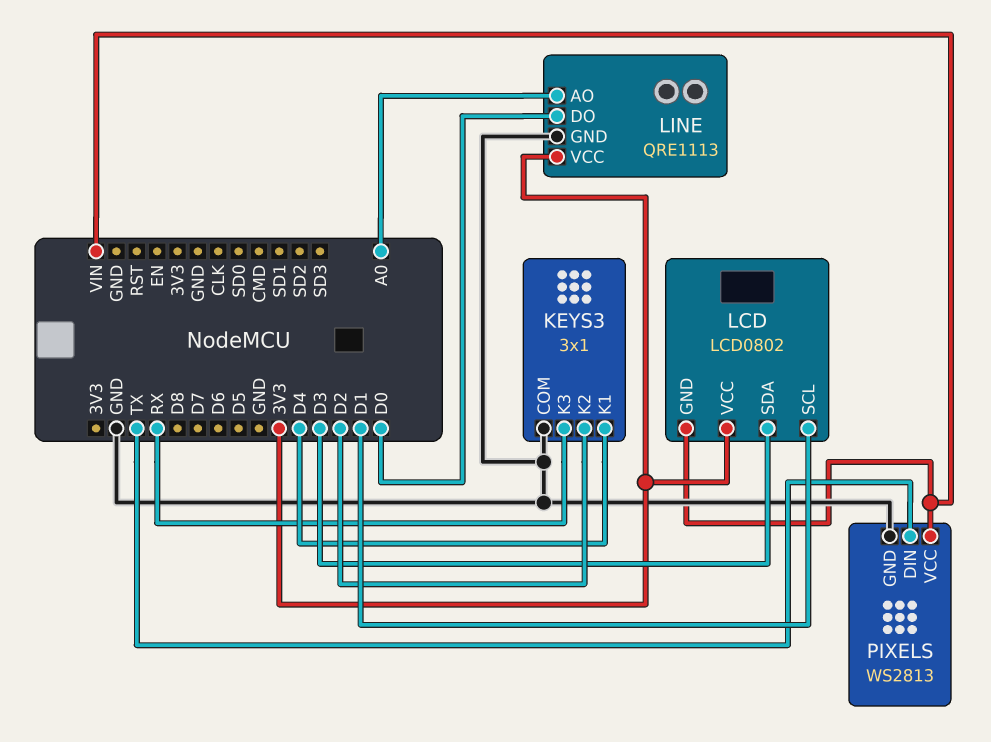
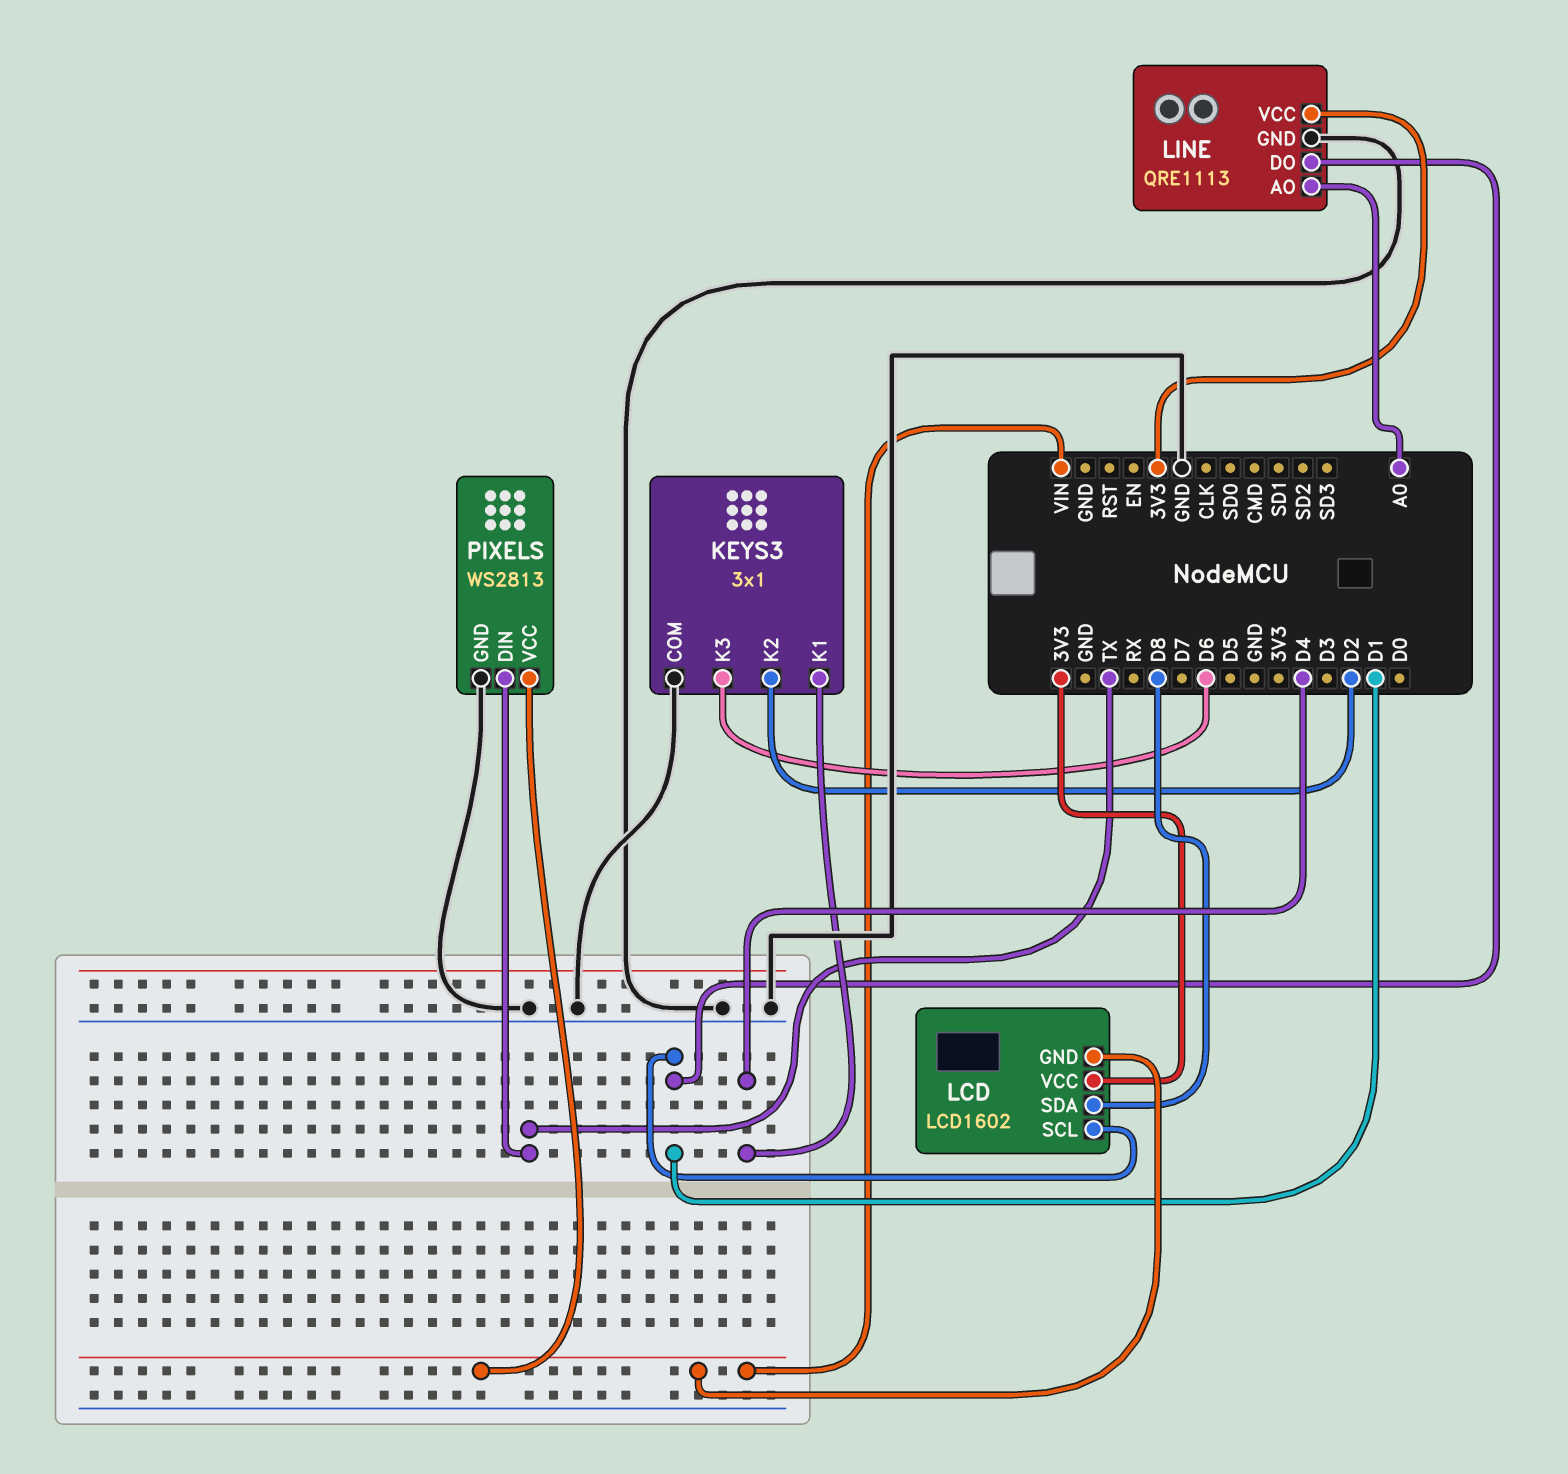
KEYS3 pin K3: RX -> D6
LCD: LCD0802 -> LCD1602
LCD pin SDA: D3 -> D8
LINE pin DO: D0 -> D1

